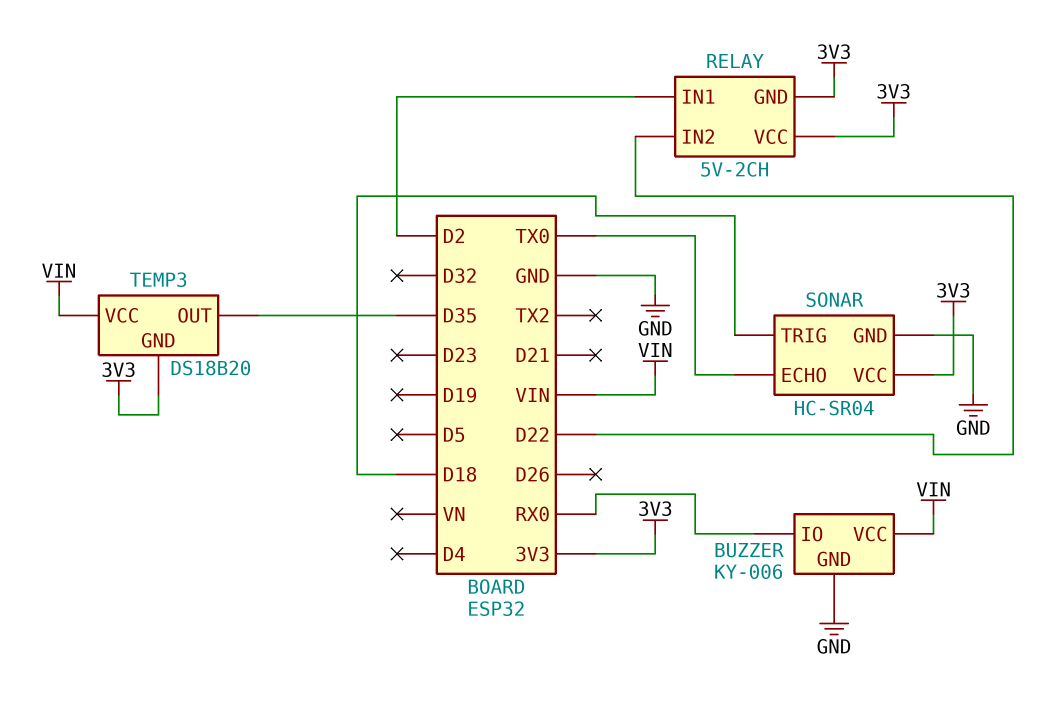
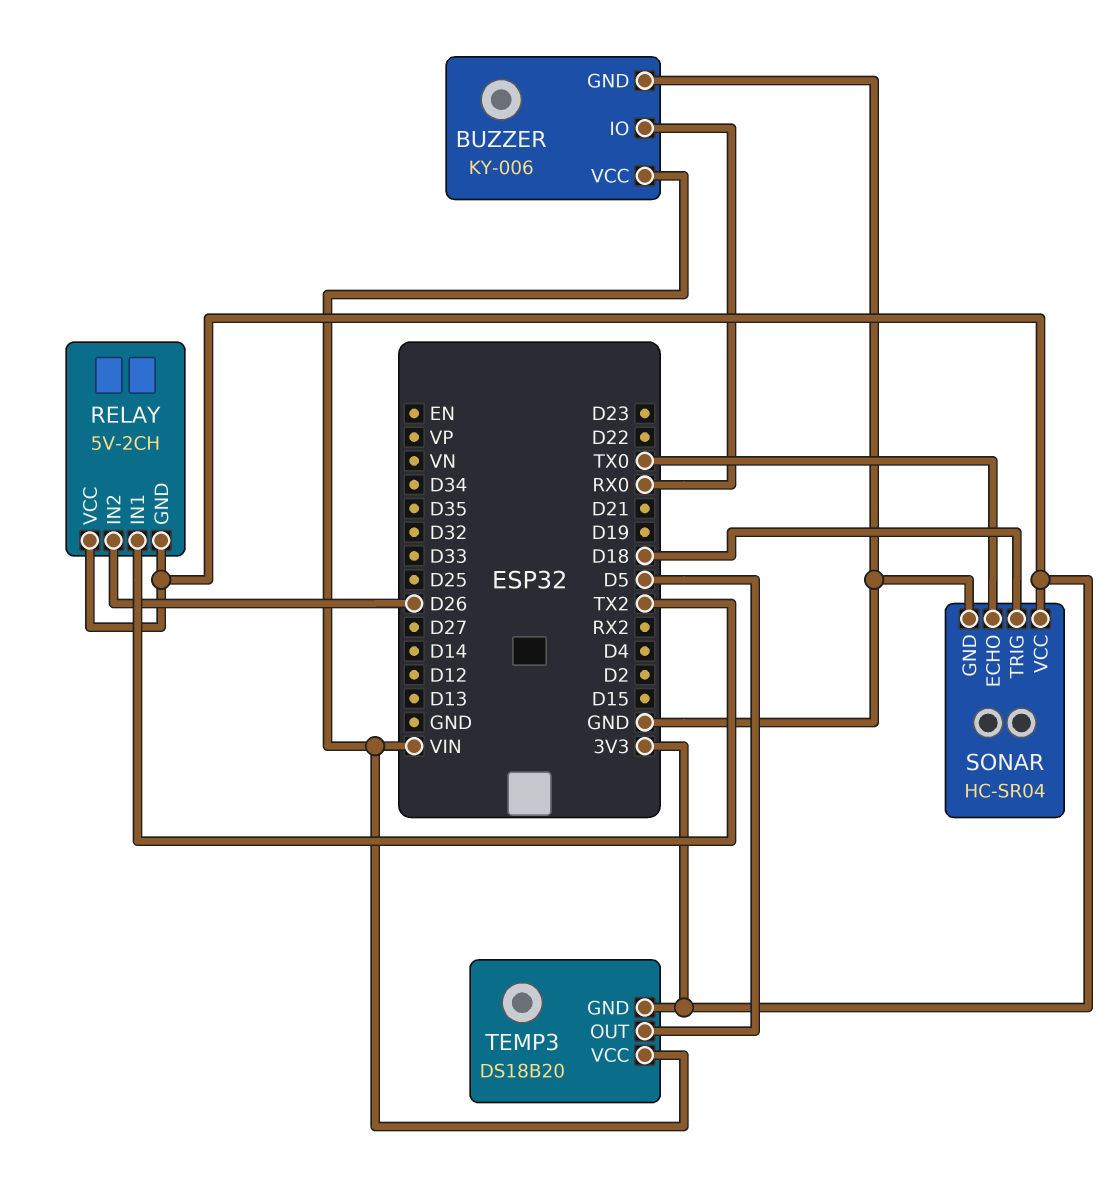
RELAY pin IN1: D2 -> TX2
RELAY pin IN2: D22 -> D26
TEMP3 pin OUT: D35 -> D5

